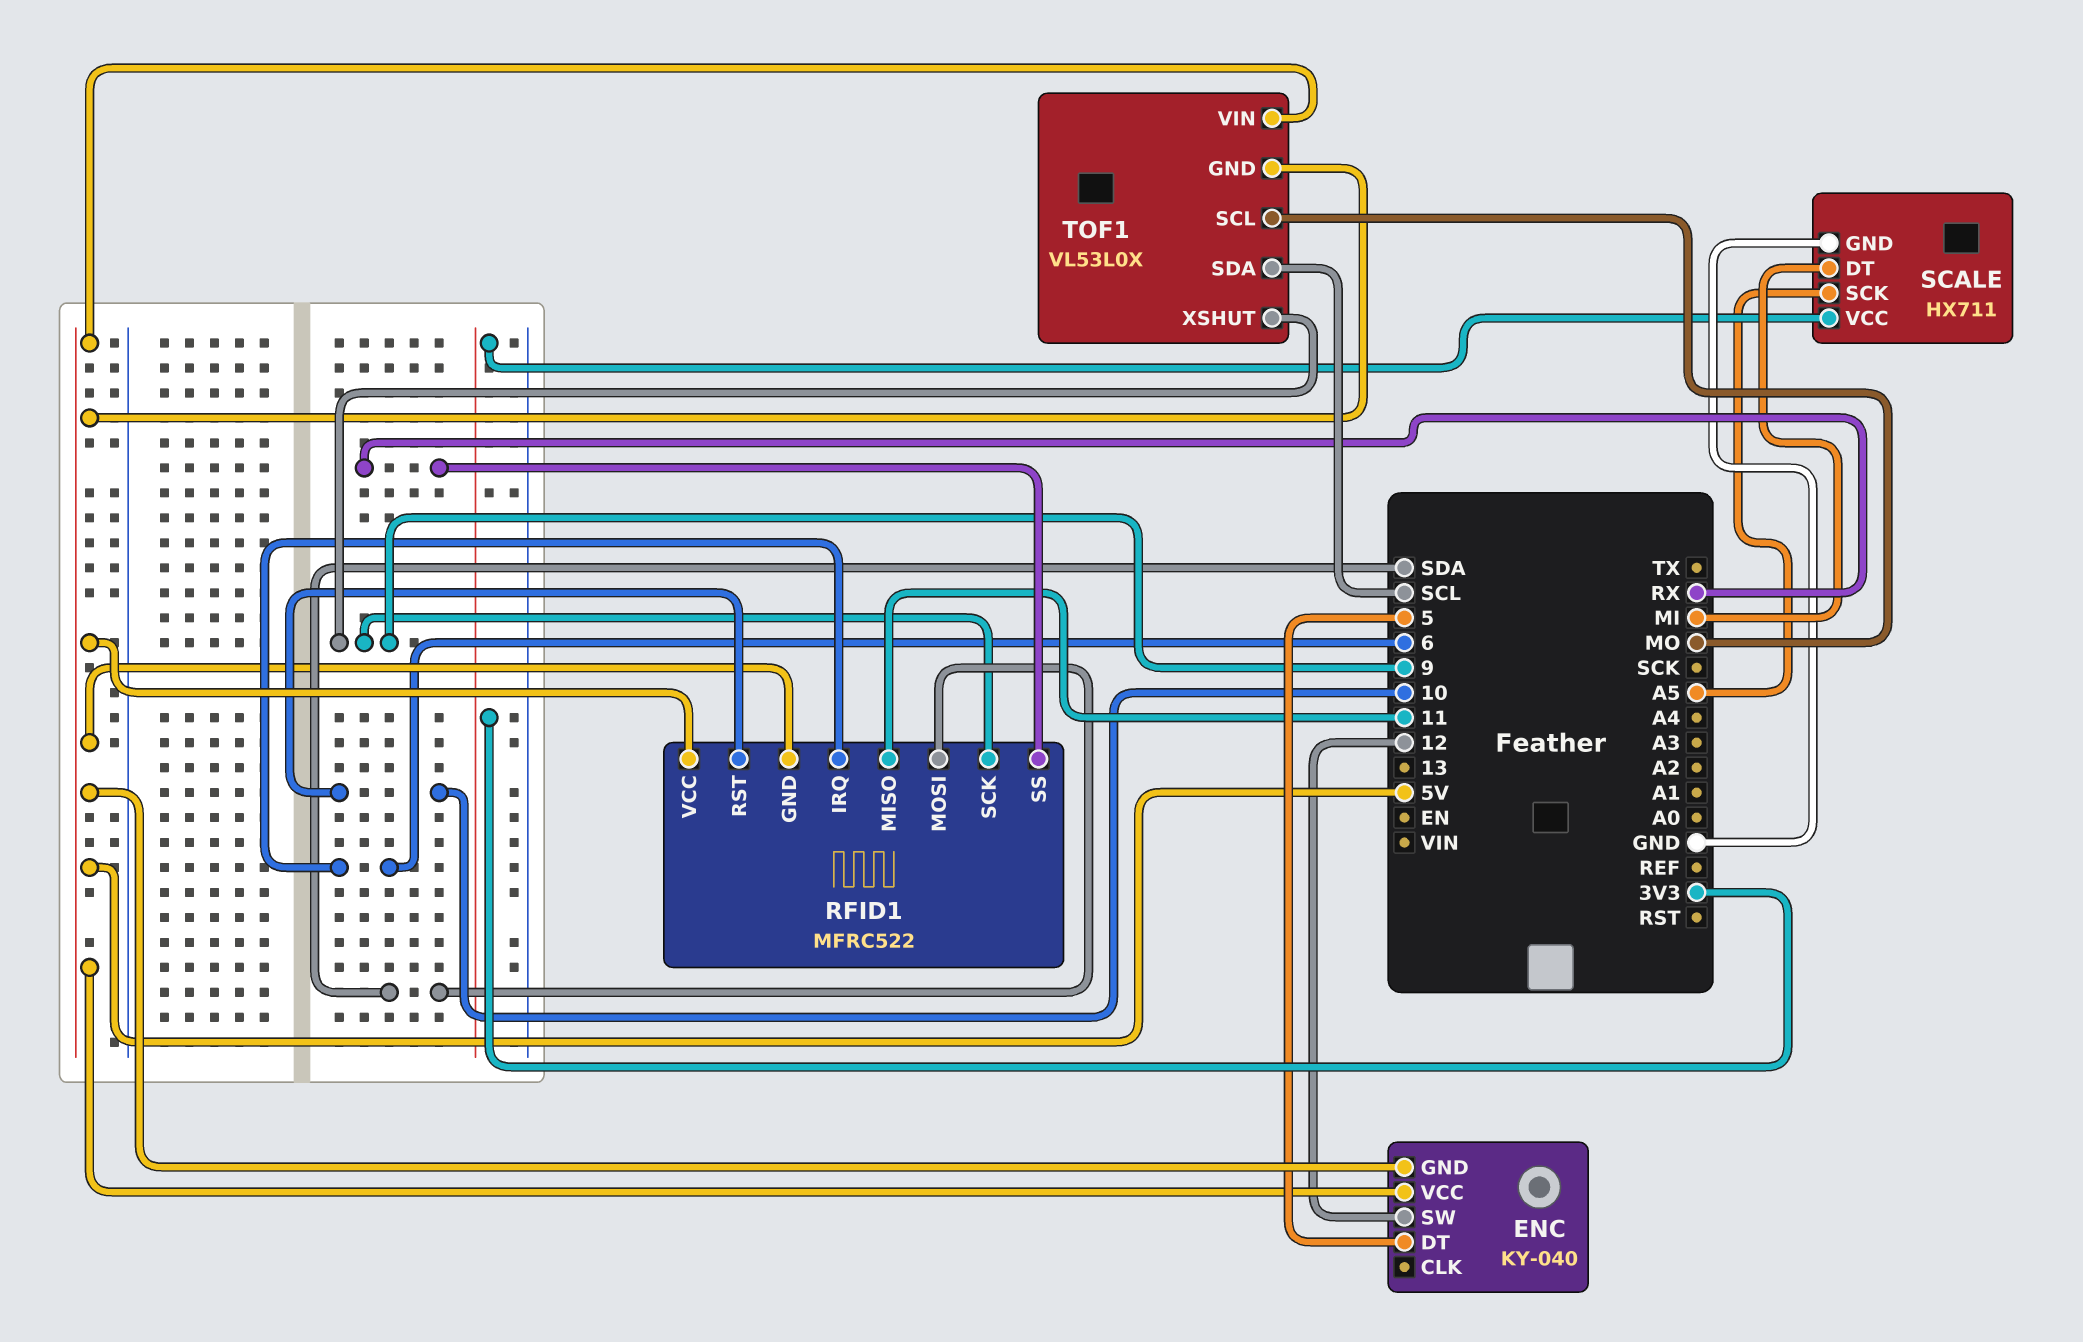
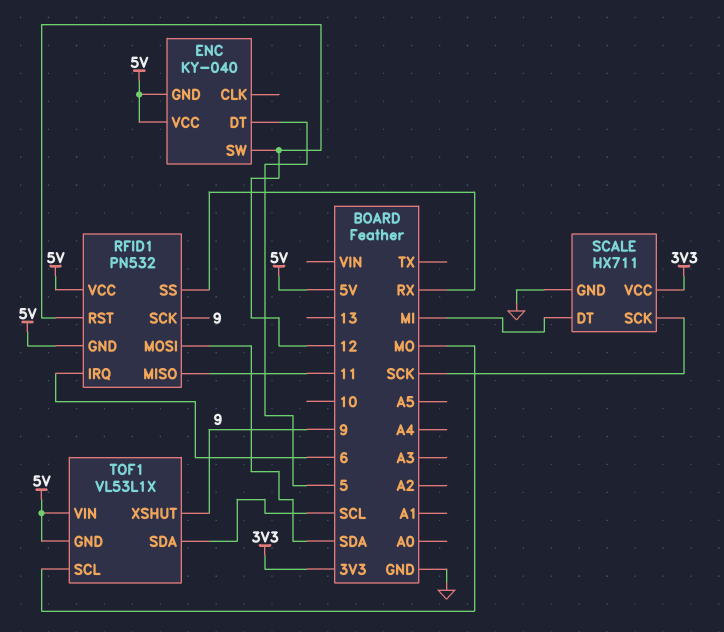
RFID1: MFRC522 -> PN532
RFID1 pin RST: 10 -> 12
SCALE pin SCK: A5 -> SCK
TOF1: VL53L0X -> VL53L1X

